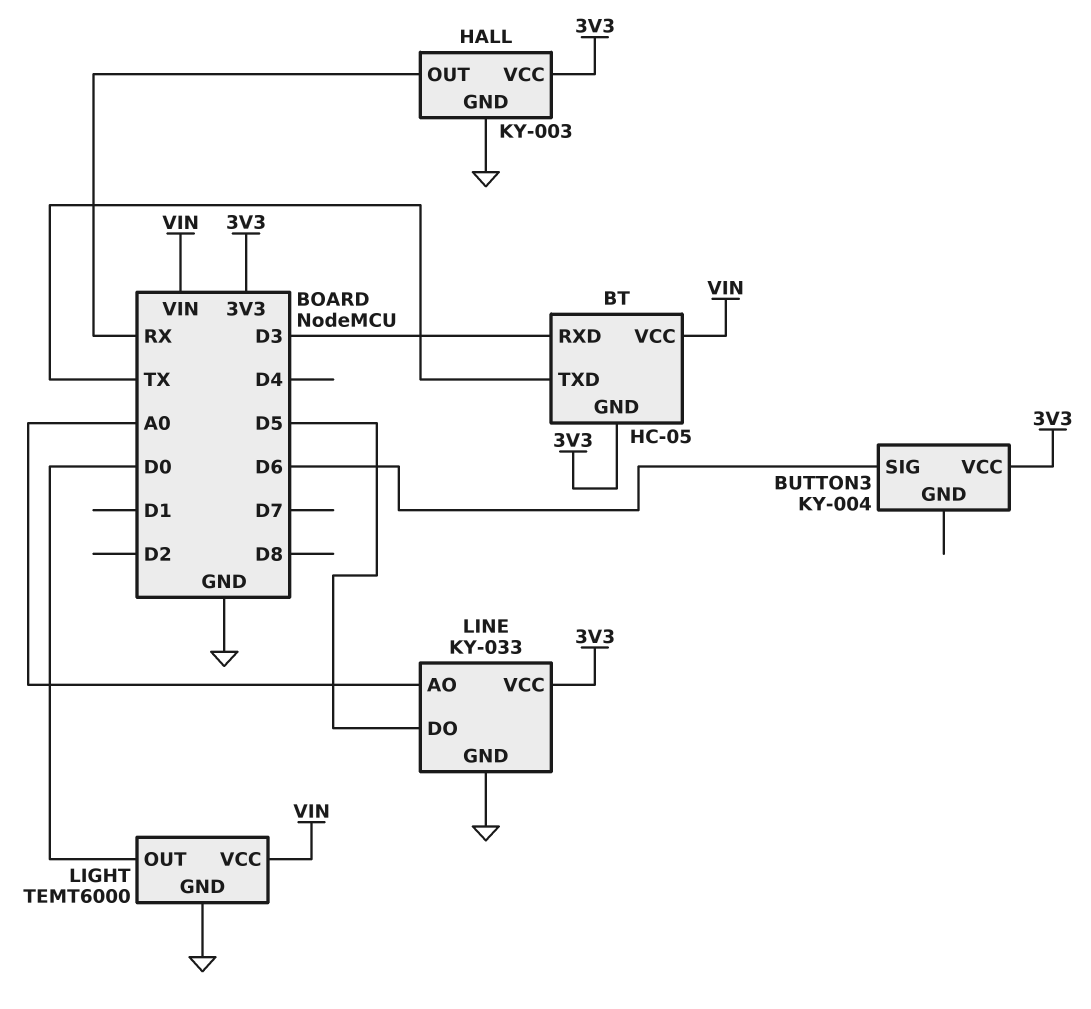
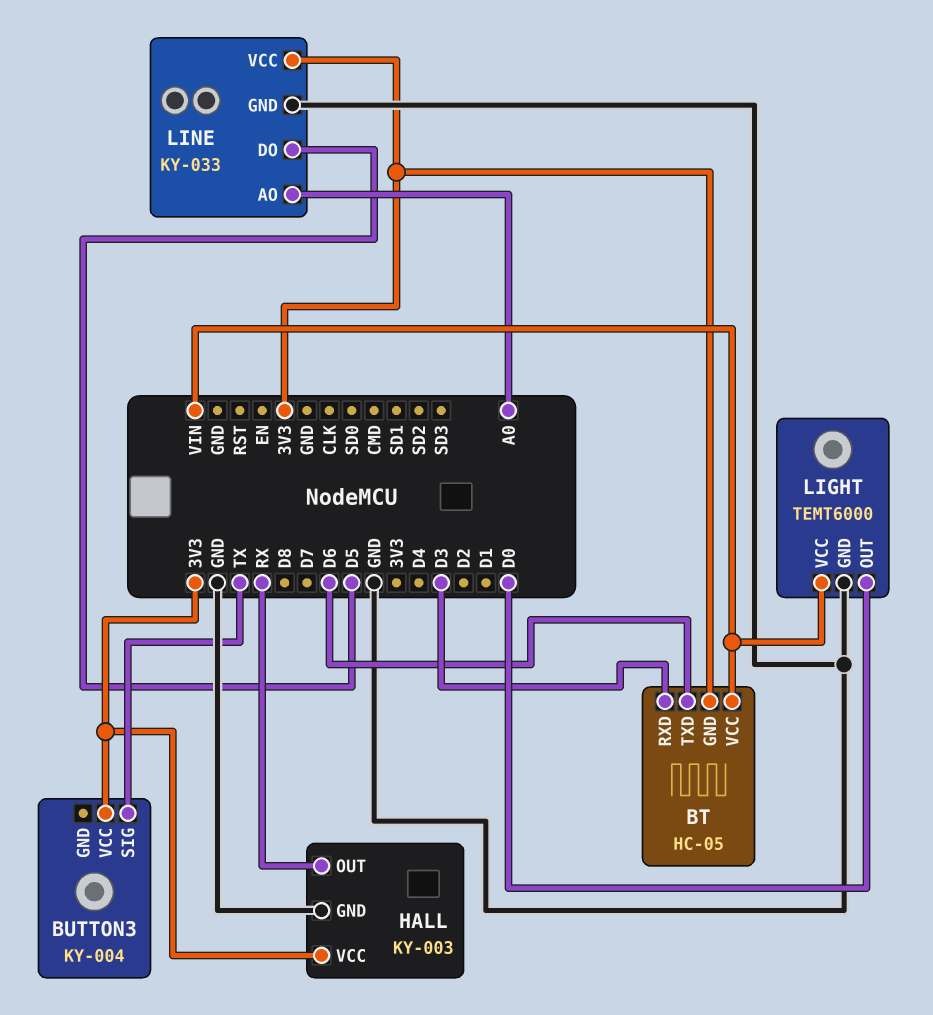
BT pin TXD: TX -> D6
BUTTON3 pin SIG: D6 -> TX

